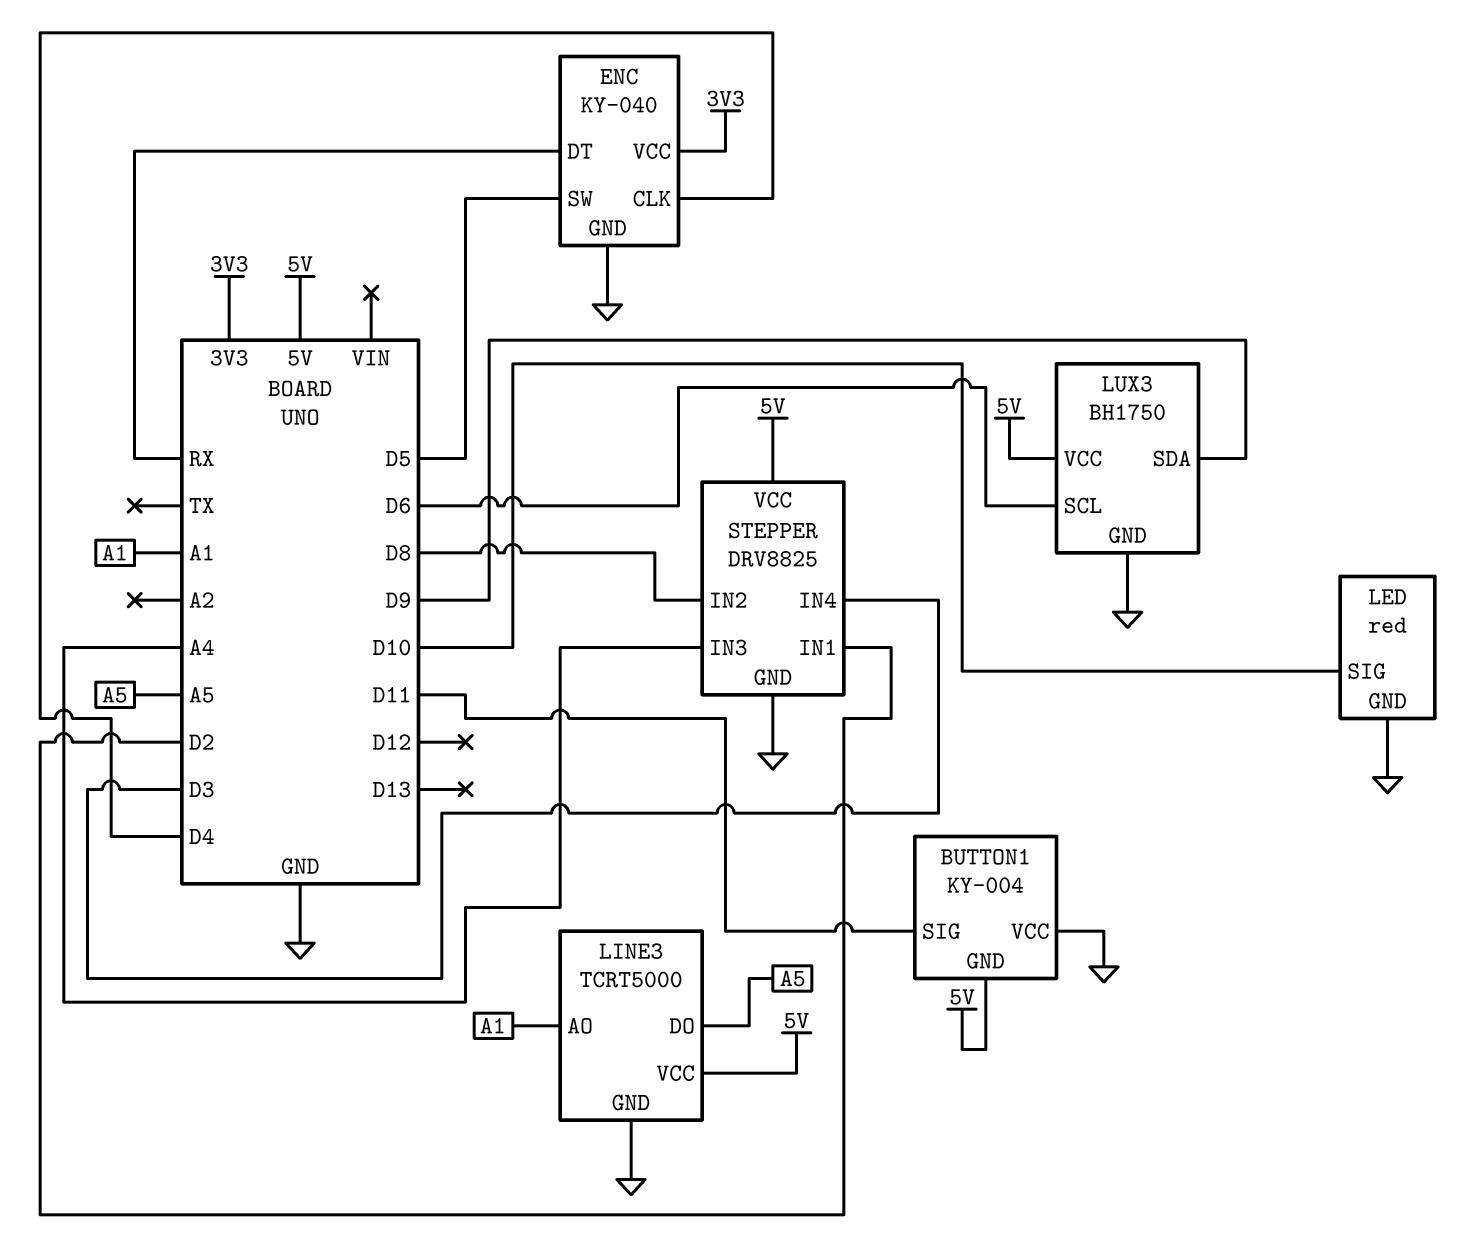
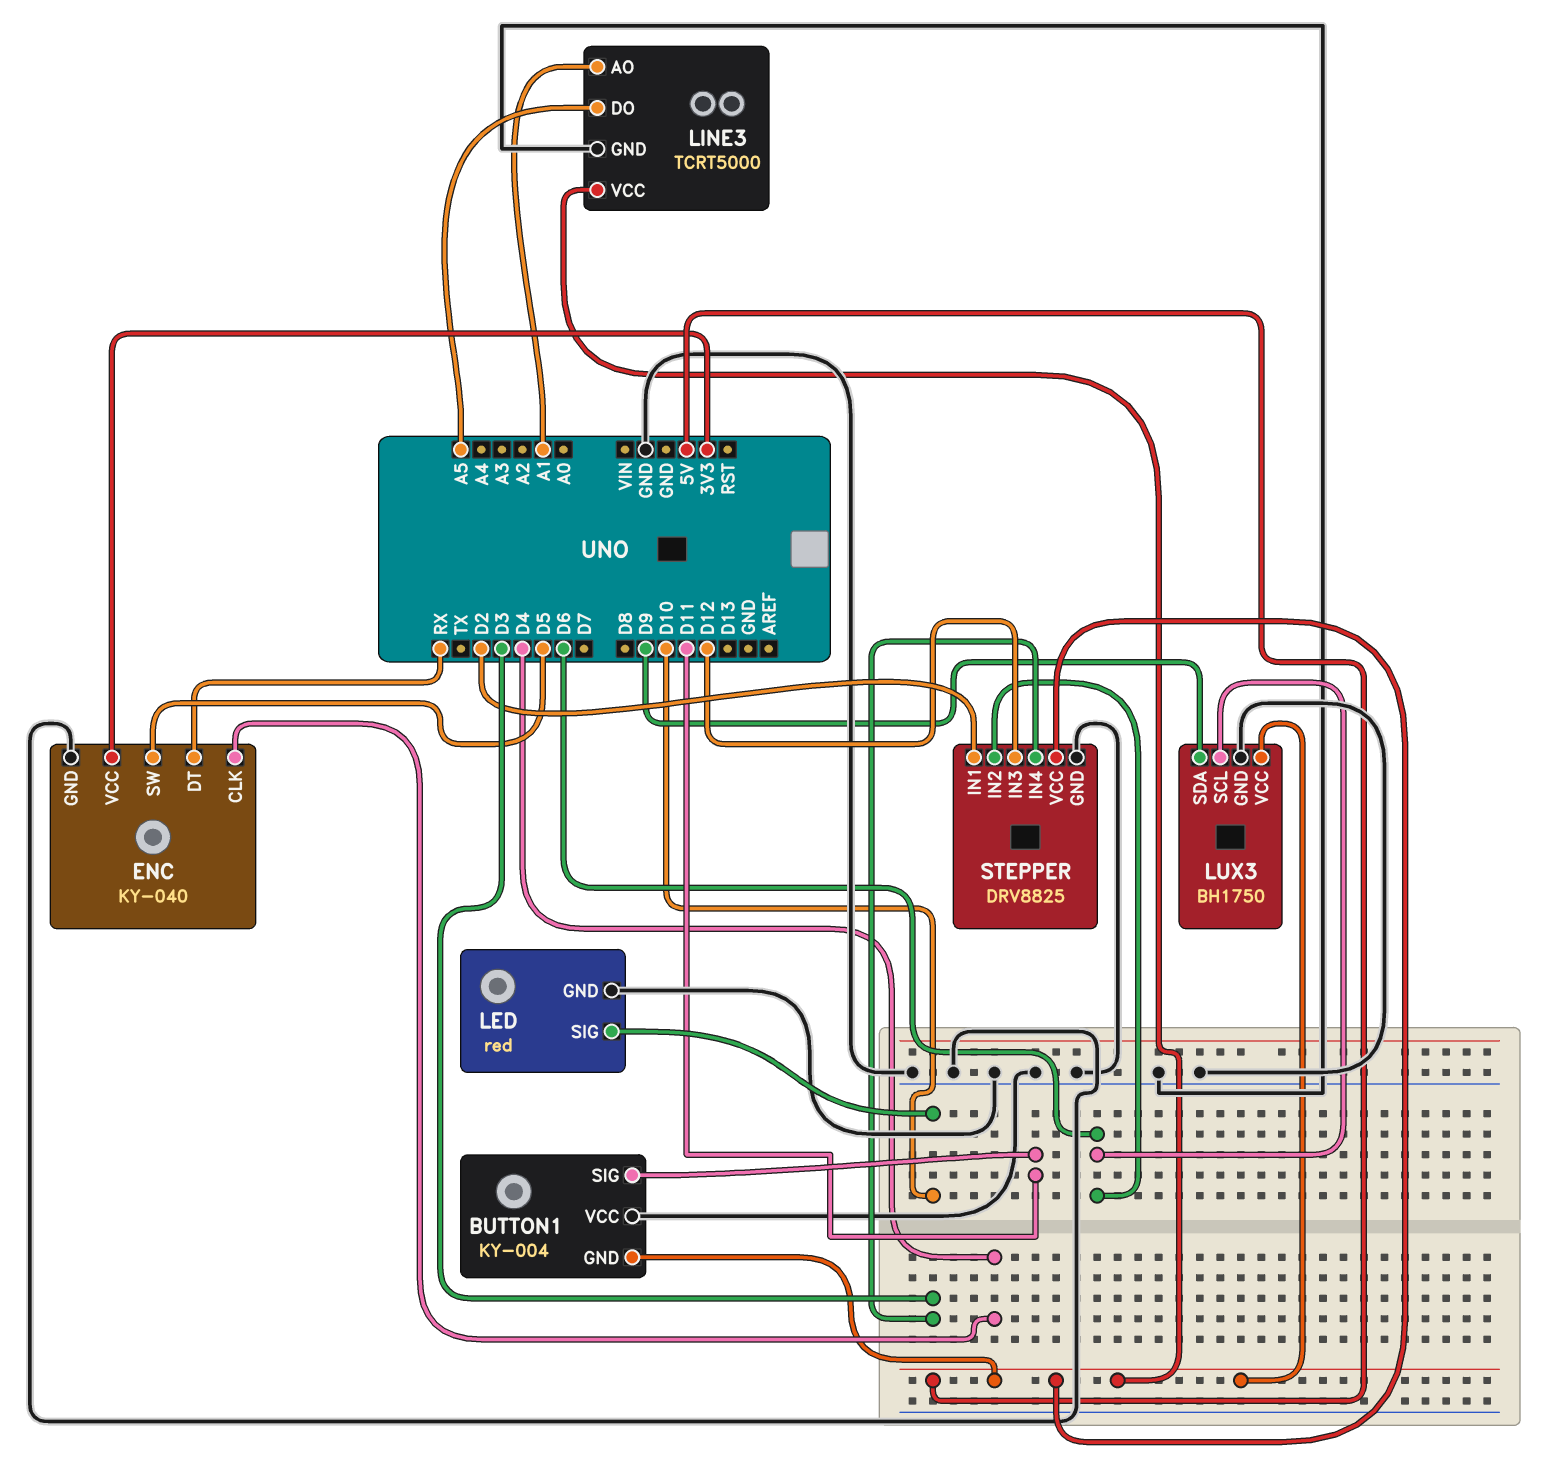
STEPPER pin IN2: D8 -> D6
STEPPER pin IN3: A4 -> D12

